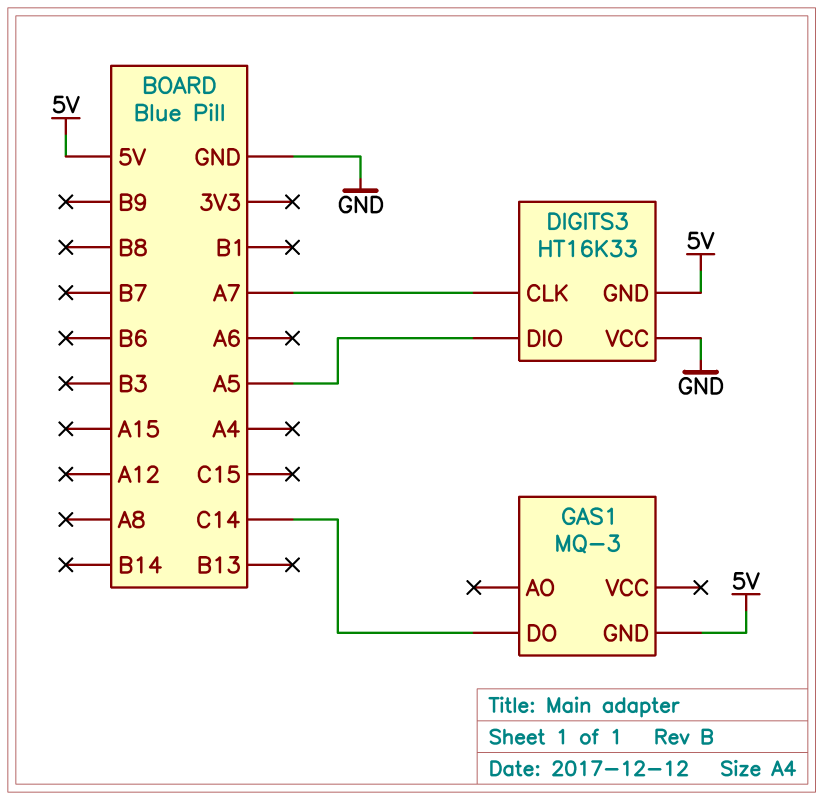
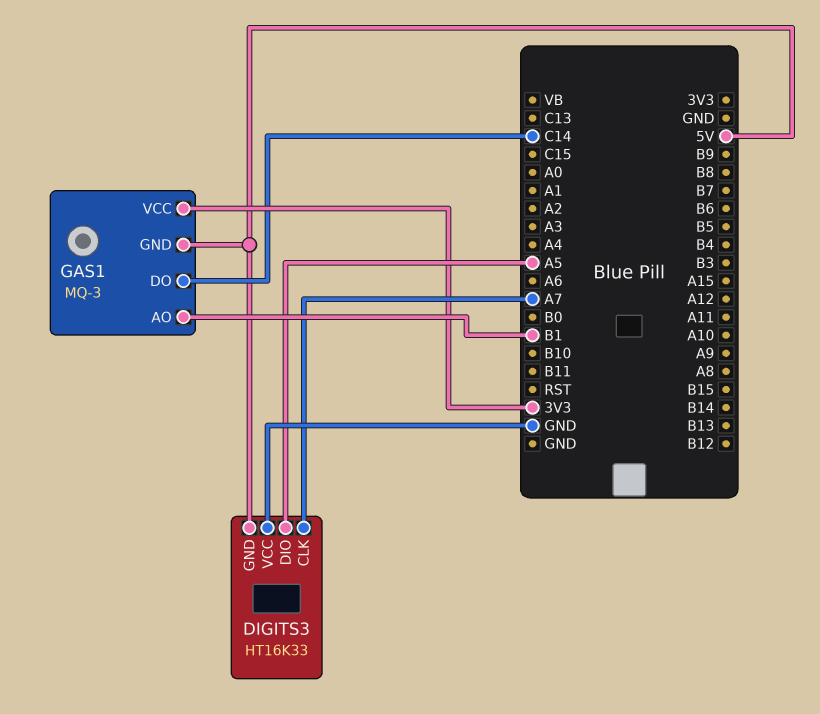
GAS1 pin AO: none -> B1
GAS1 pin VCC: none -> 3V3

